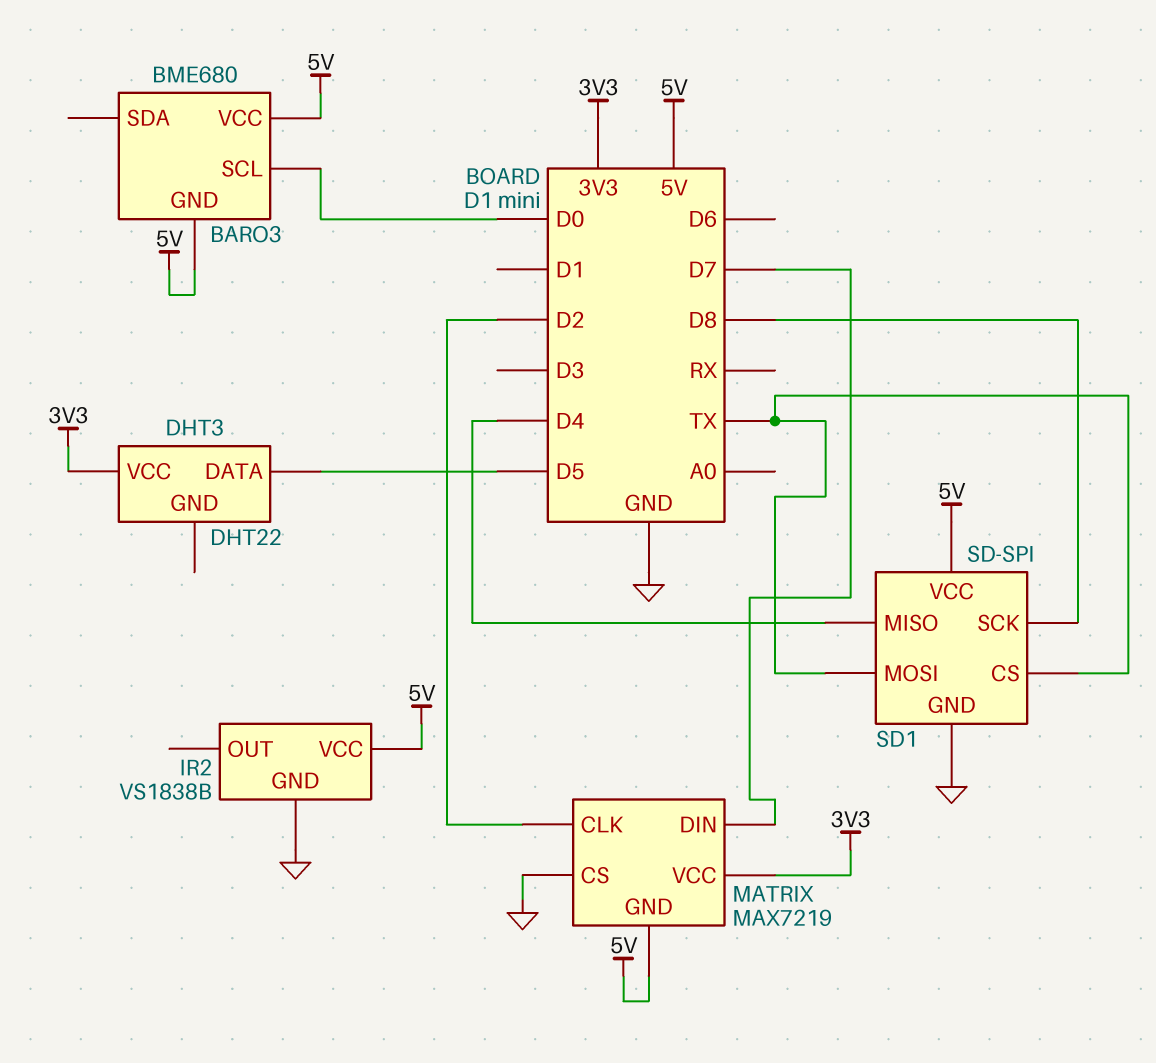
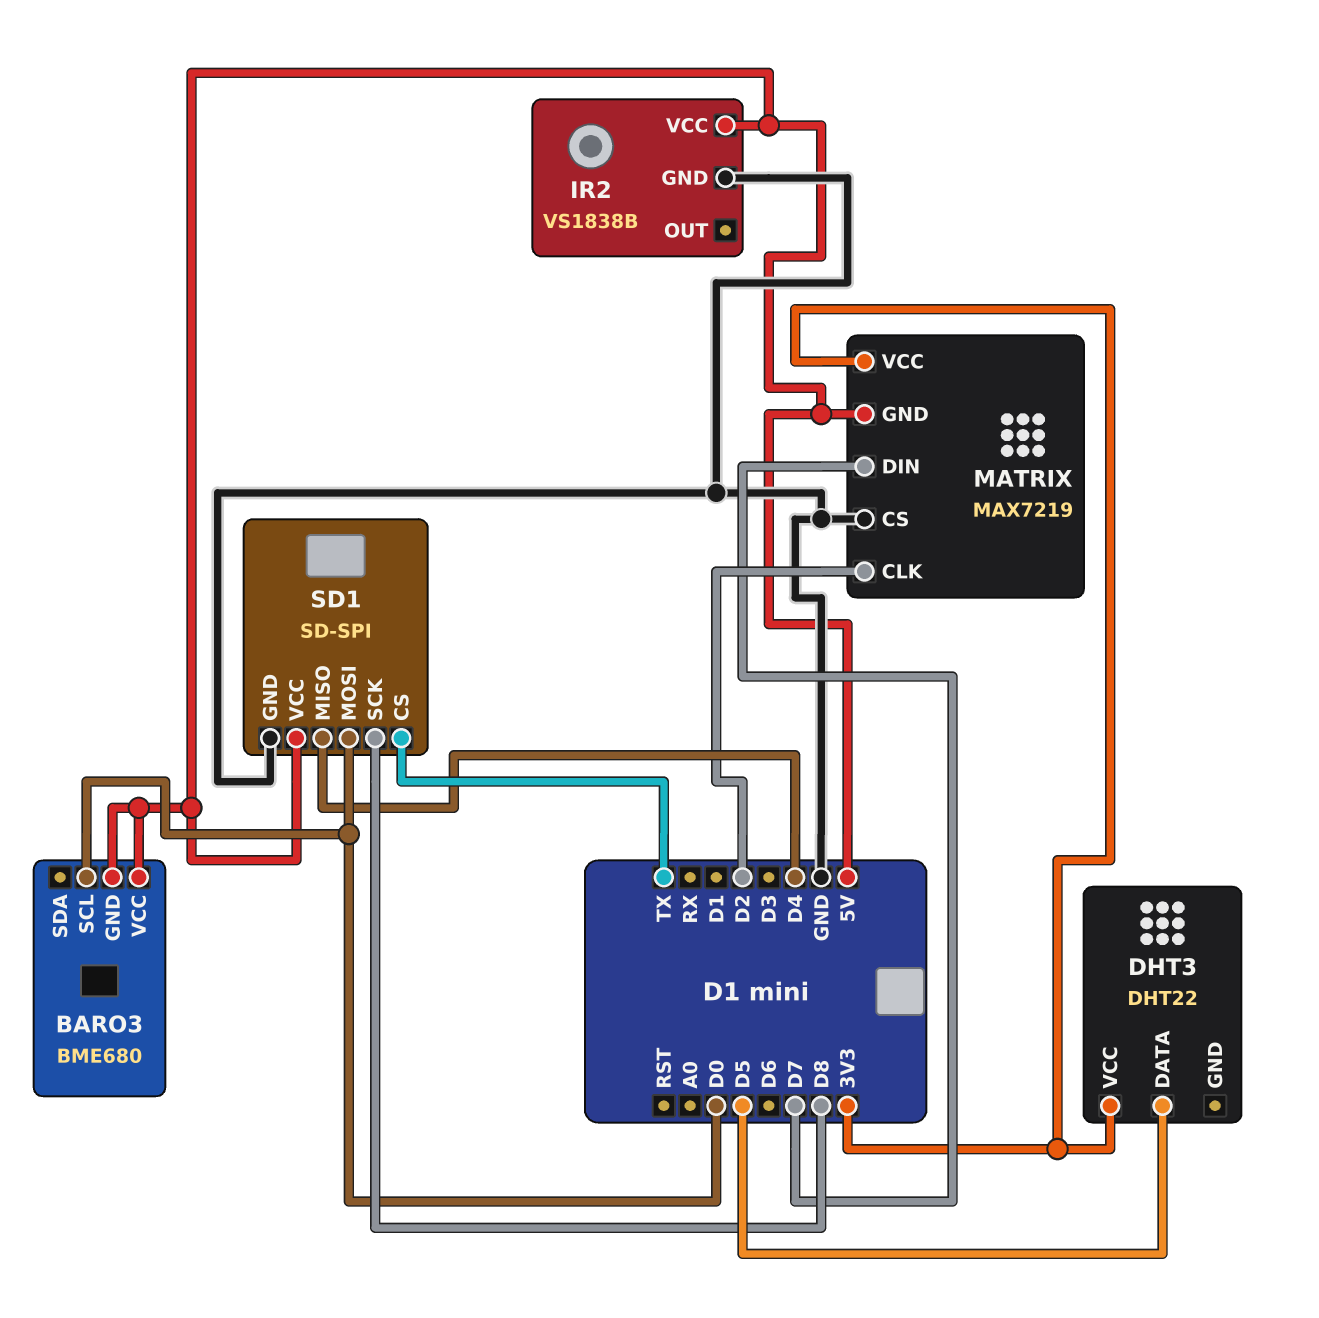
SD1 pin MOSI: TX -> D0

